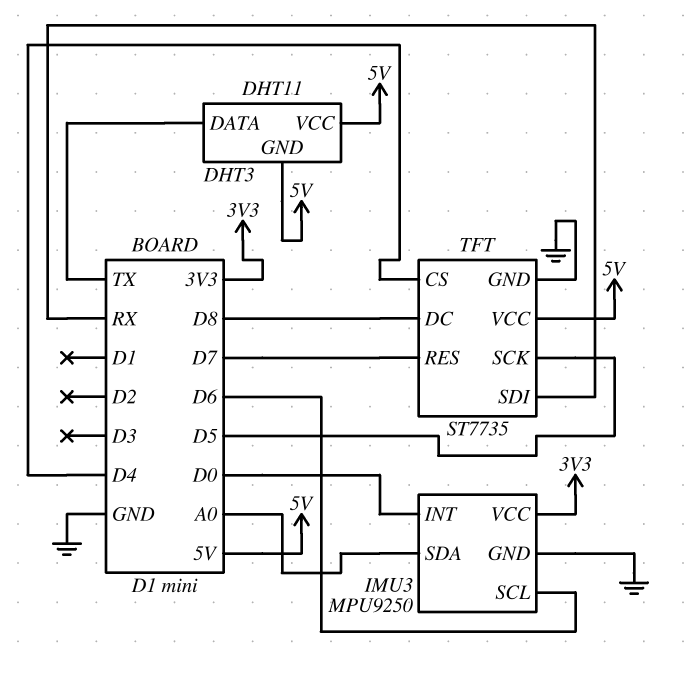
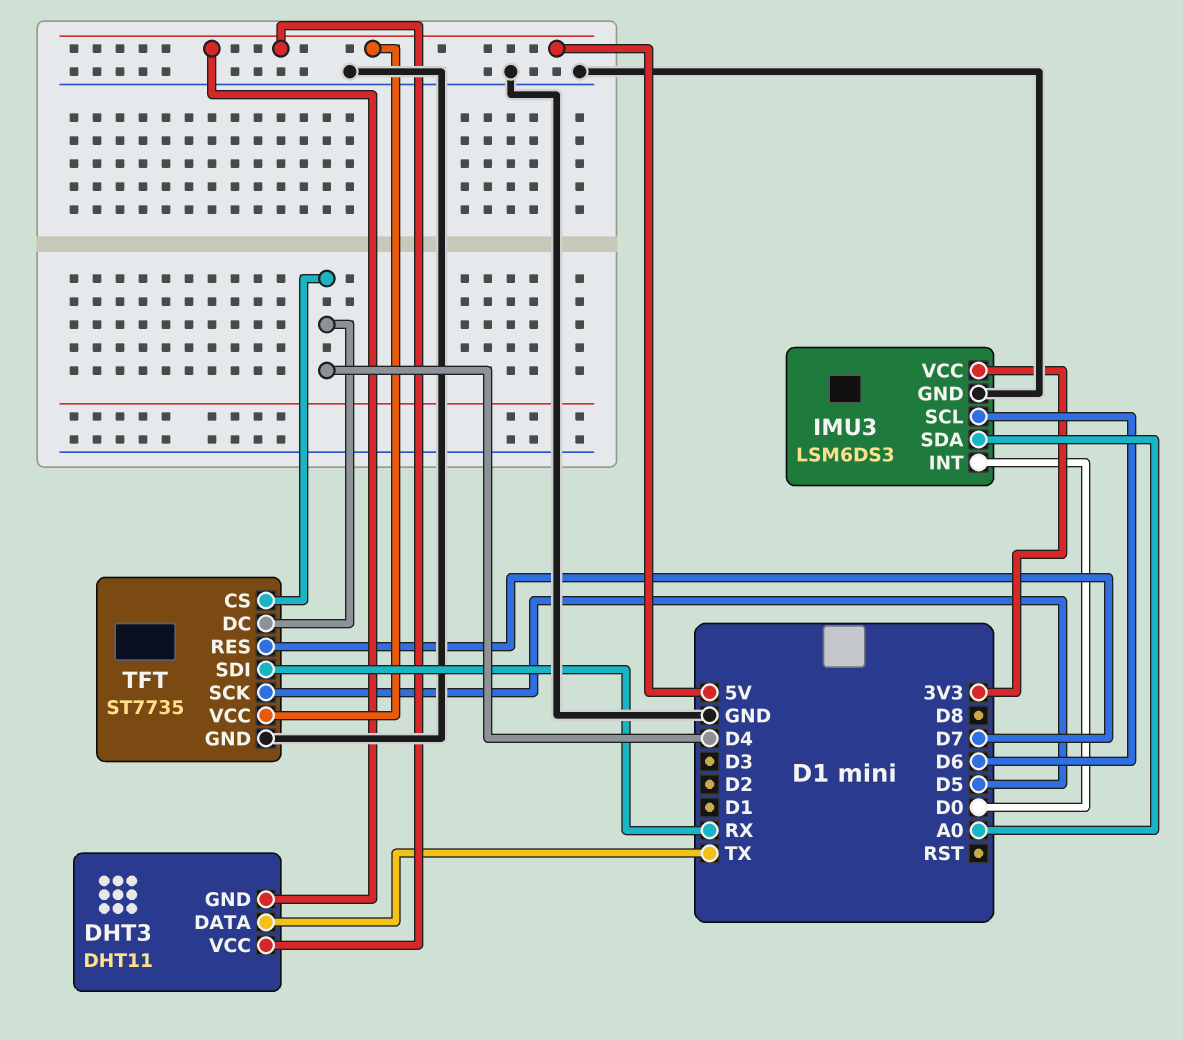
IMU3: MPU9250 -> LSM6DS3
TFT pin DC: D8 -> D4

